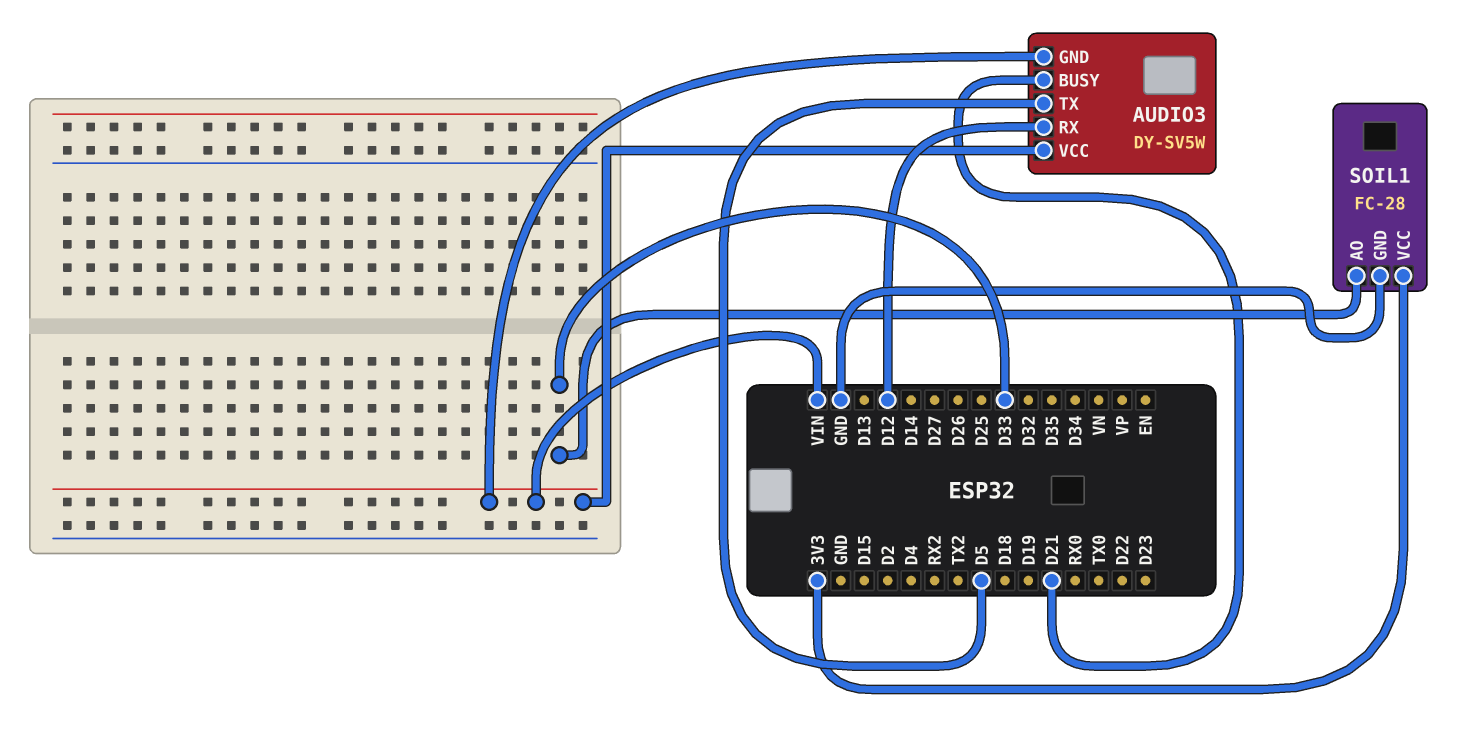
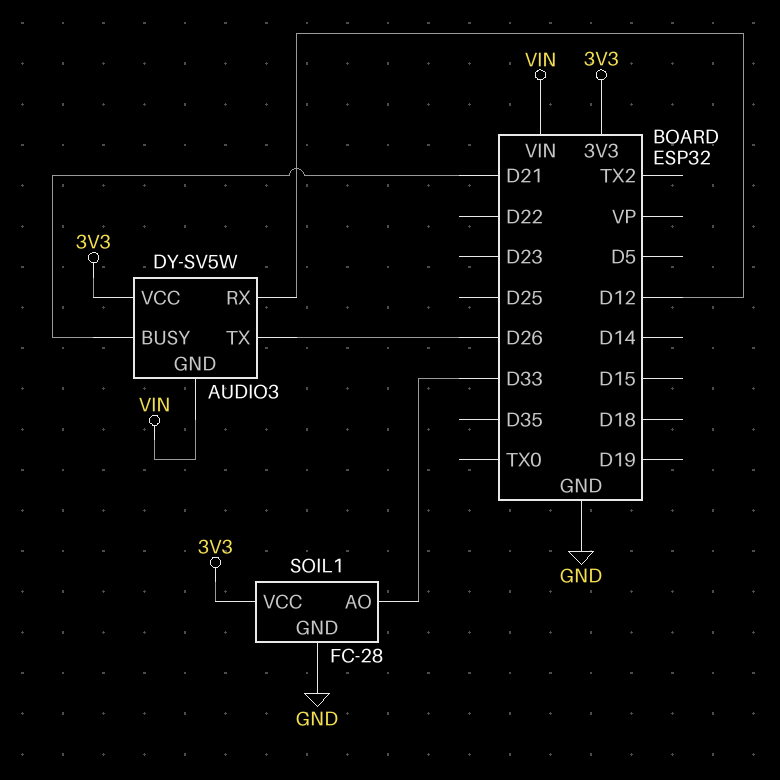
AUDIO3 pin TX: D5 -> D26
AUDIO3 pin VCC: VIN -> 3V3

